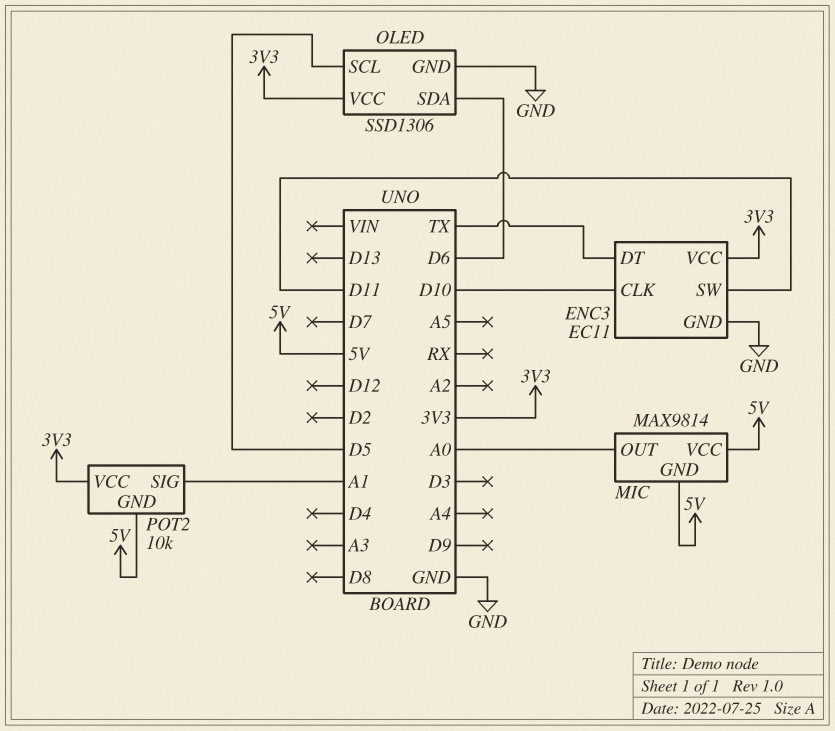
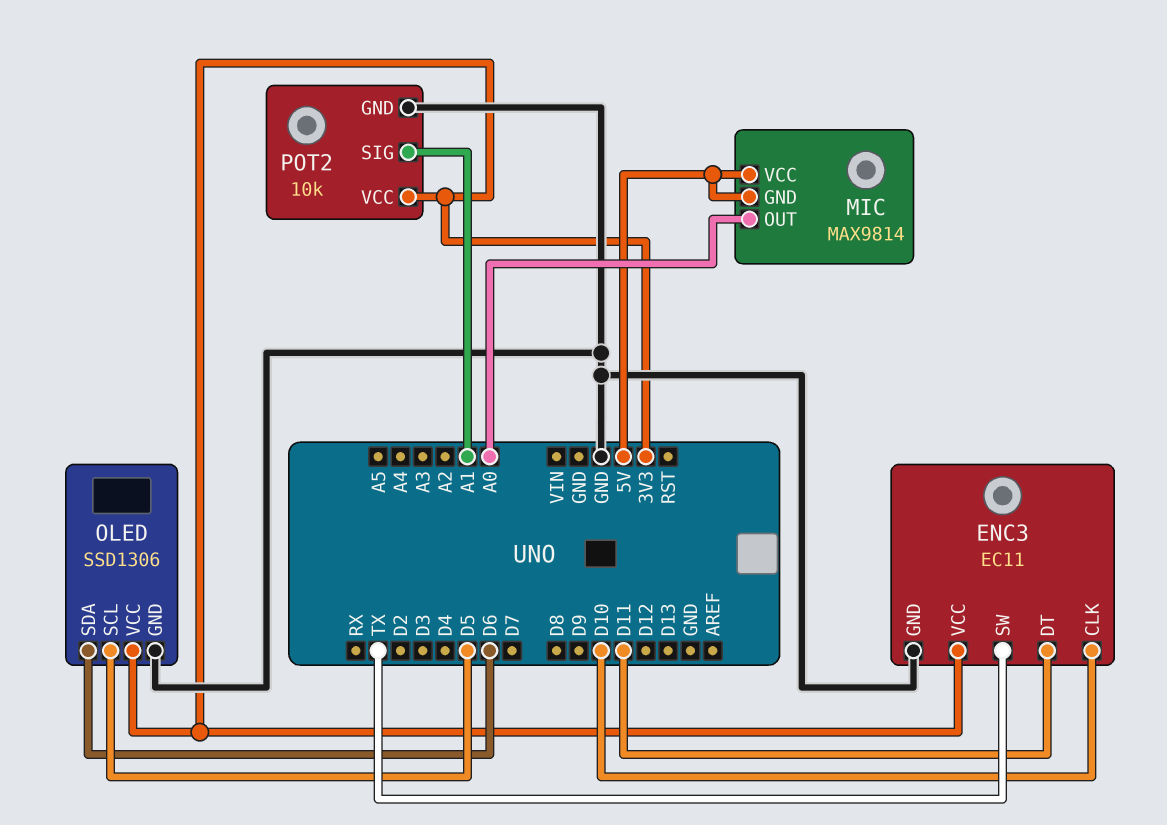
ENC3 pin DT: TX -> D11
ENC3 pin SW: D11 -> TX
POT2 pin GND: 5V -> GND

